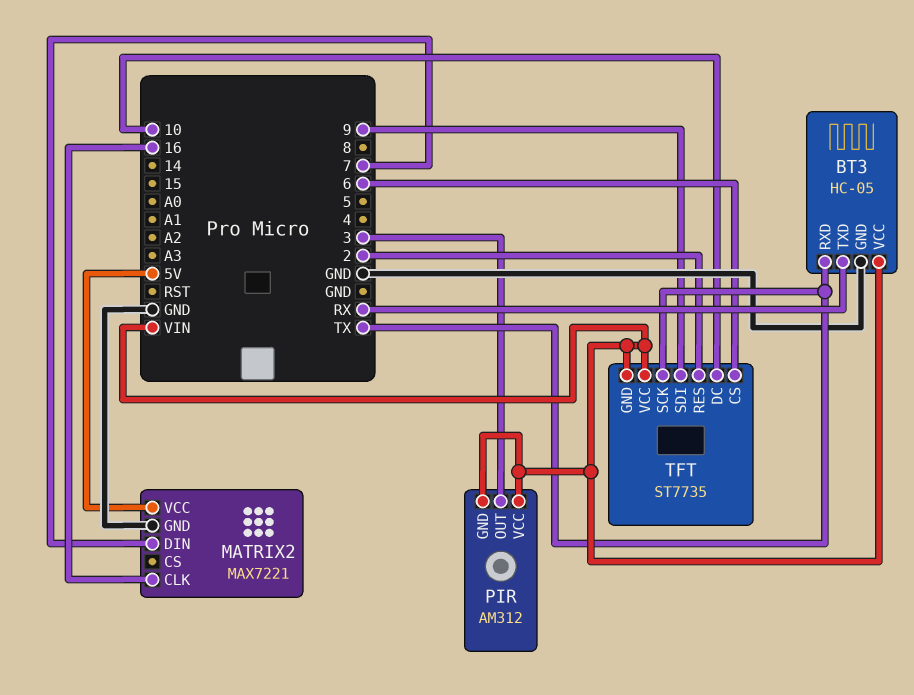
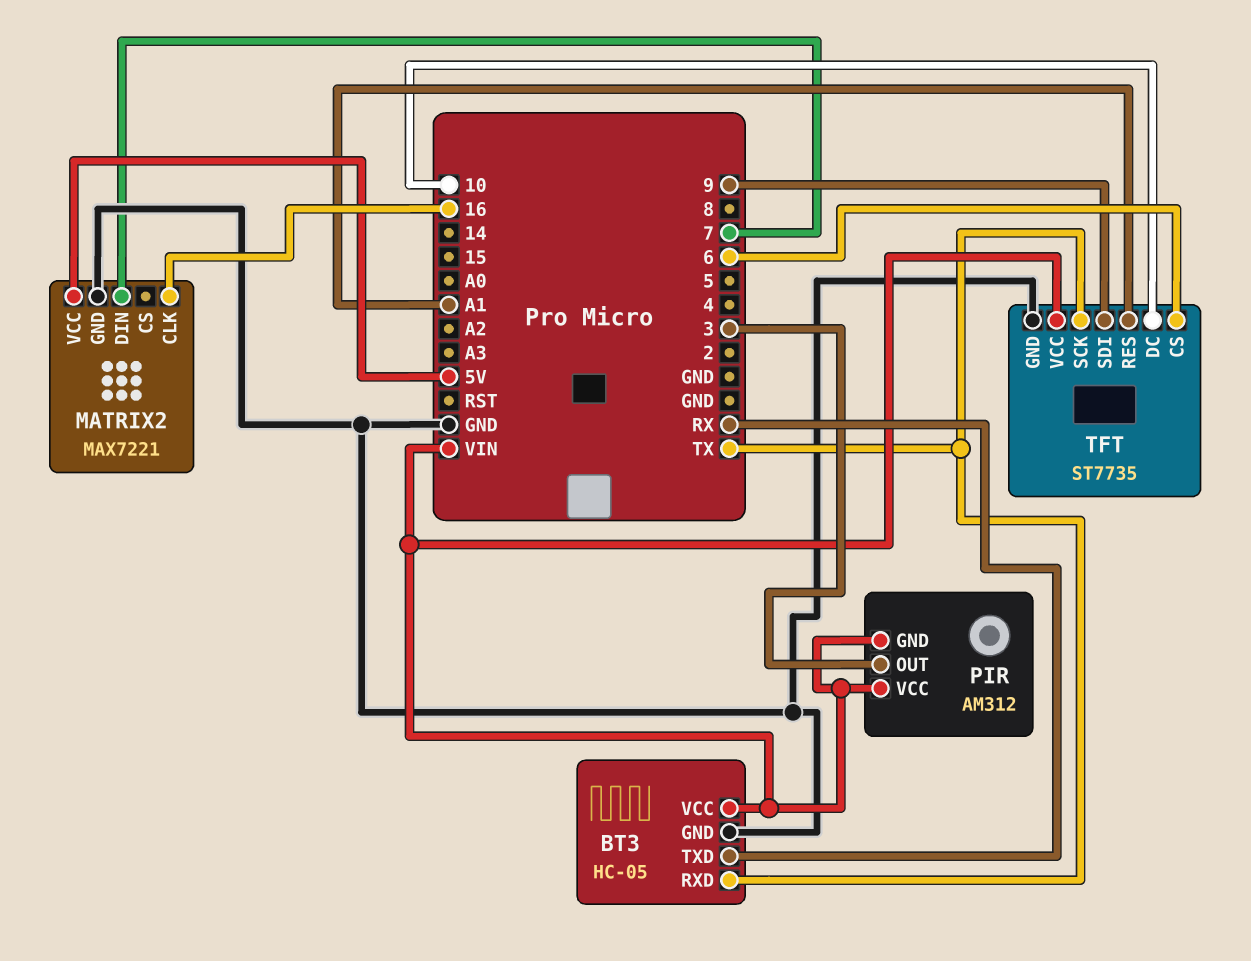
TFT pin GND: VIN -> GND
TFT pin RES: 2 -> A1

